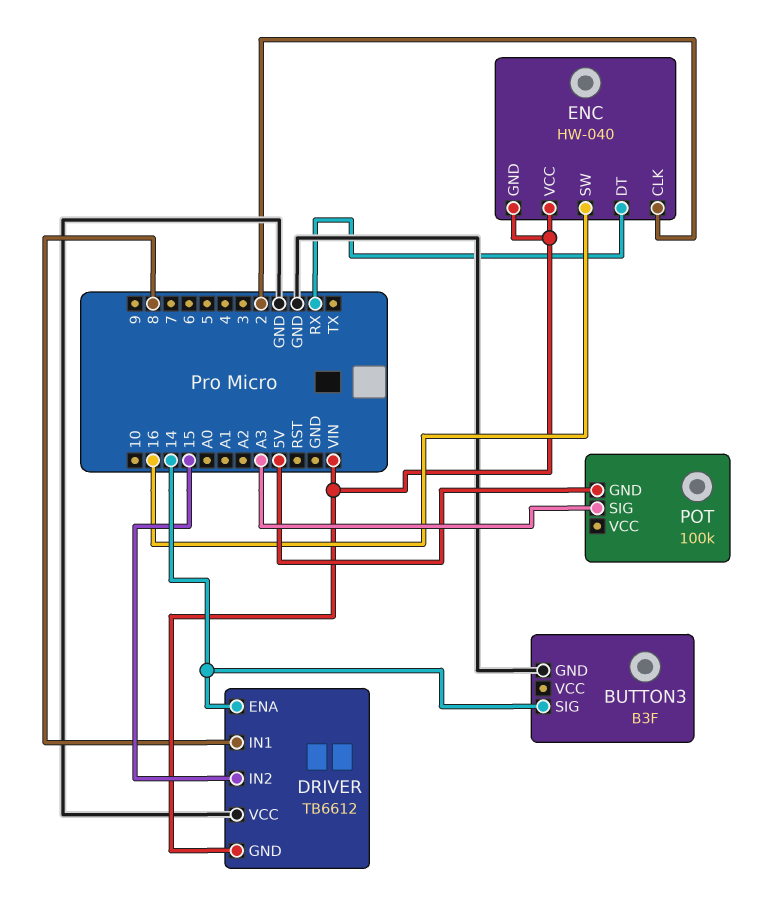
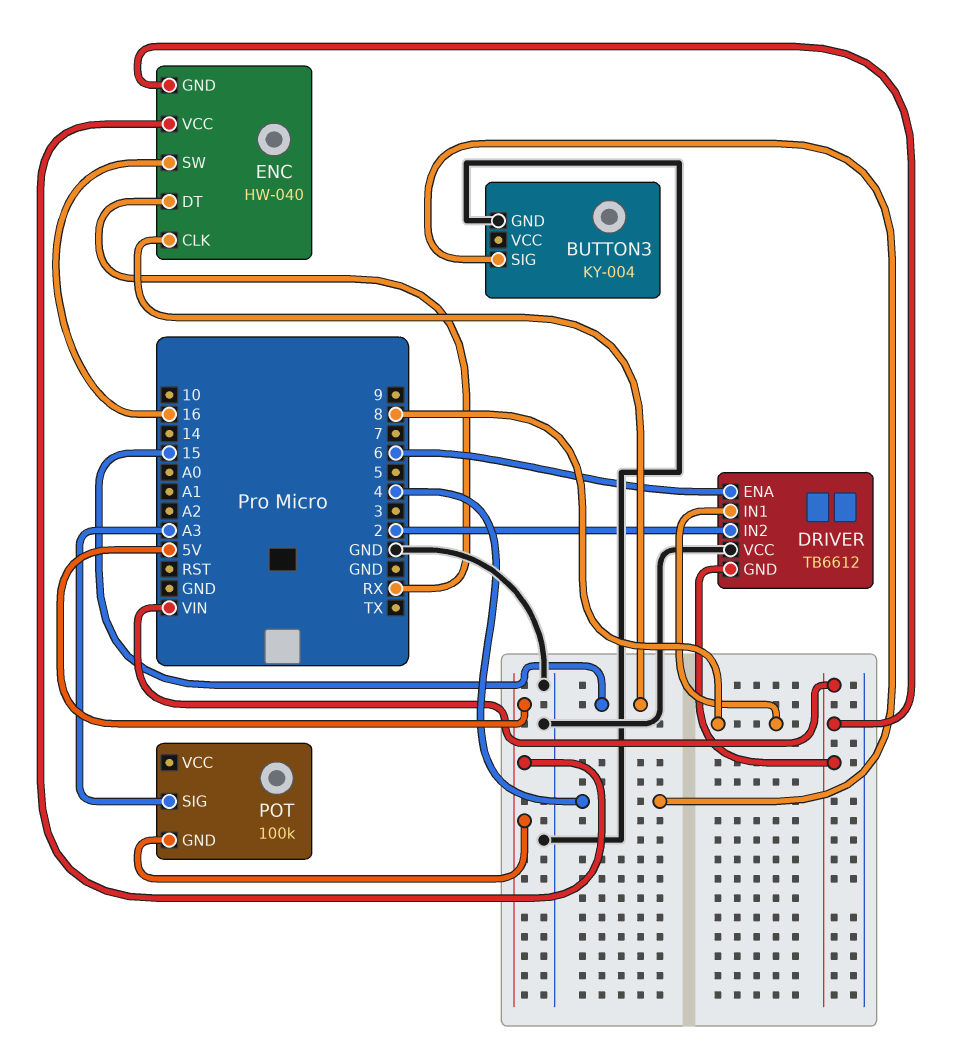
BUTTON3: B3F -> KY-004
BUTTON3 pin SIG: 14 -> 4
DRIVER pin ENA: 14 -> 6
DRIVER pin IN2: 15 -> 2
ENC pin CLK: 2 -> 15
ENC pin VCC: VIN -> 5V

